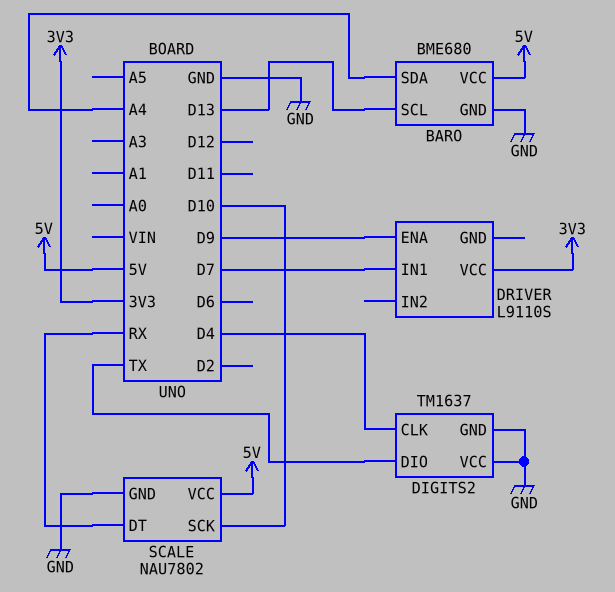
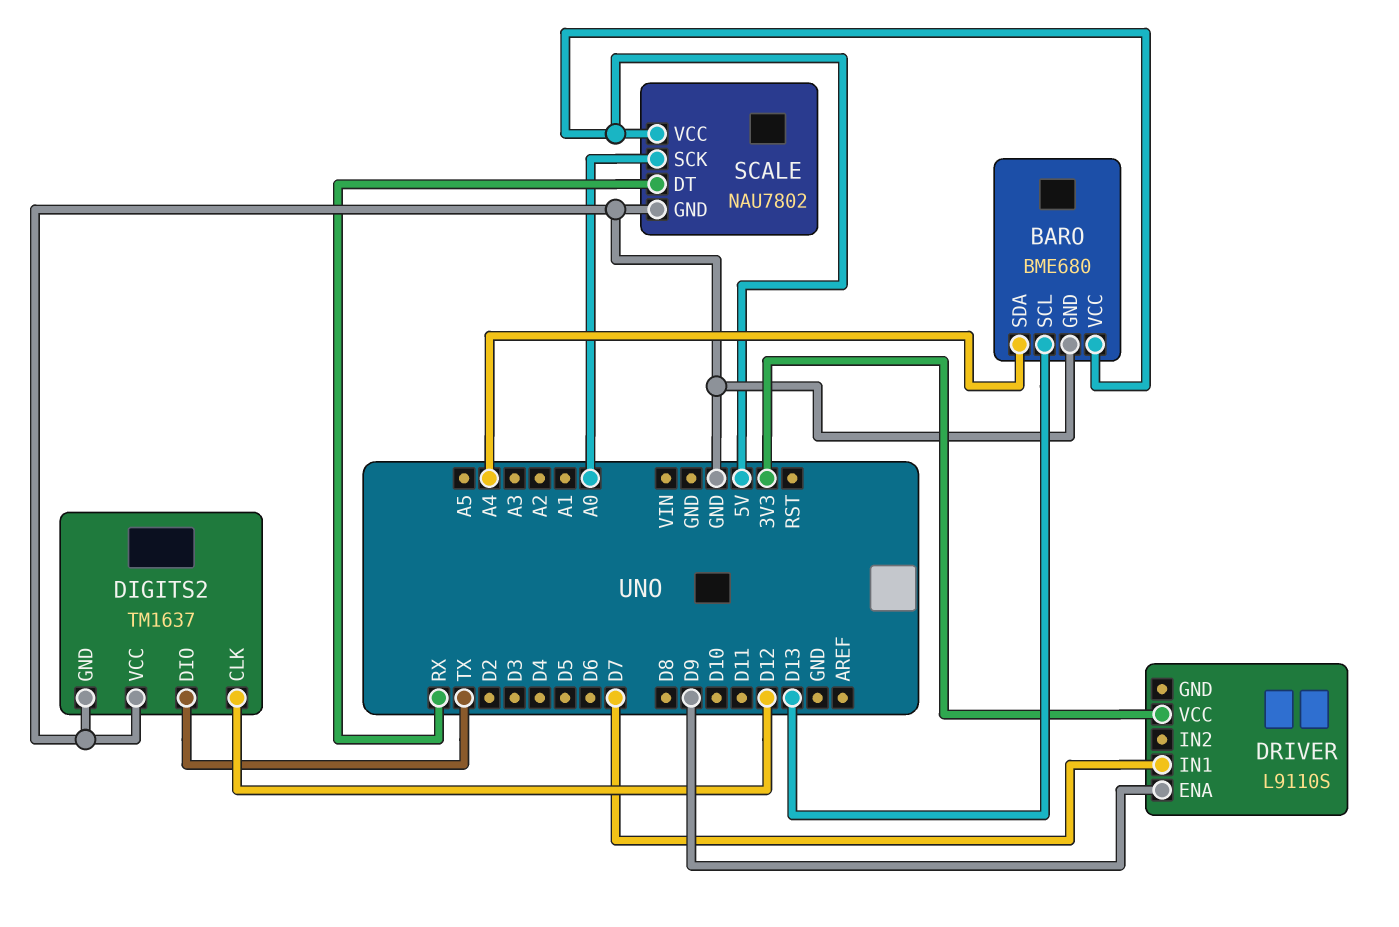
DIGITS2 pin CLK: D4 -> D12
SCALE pin SCK: D10 -> A0

